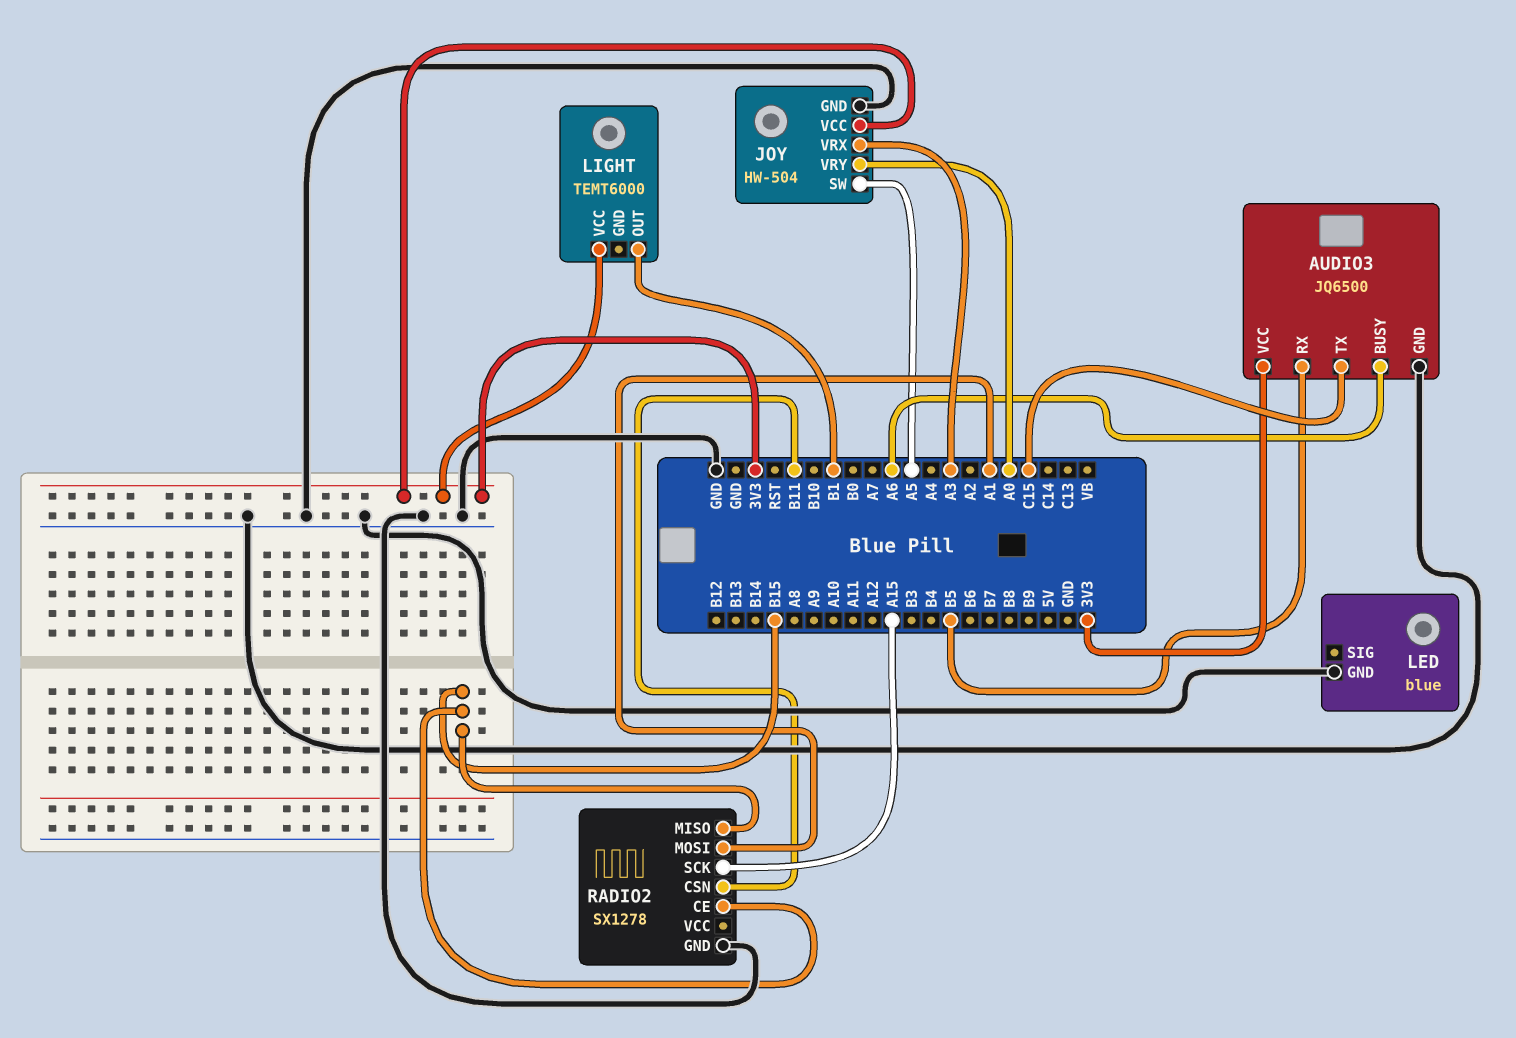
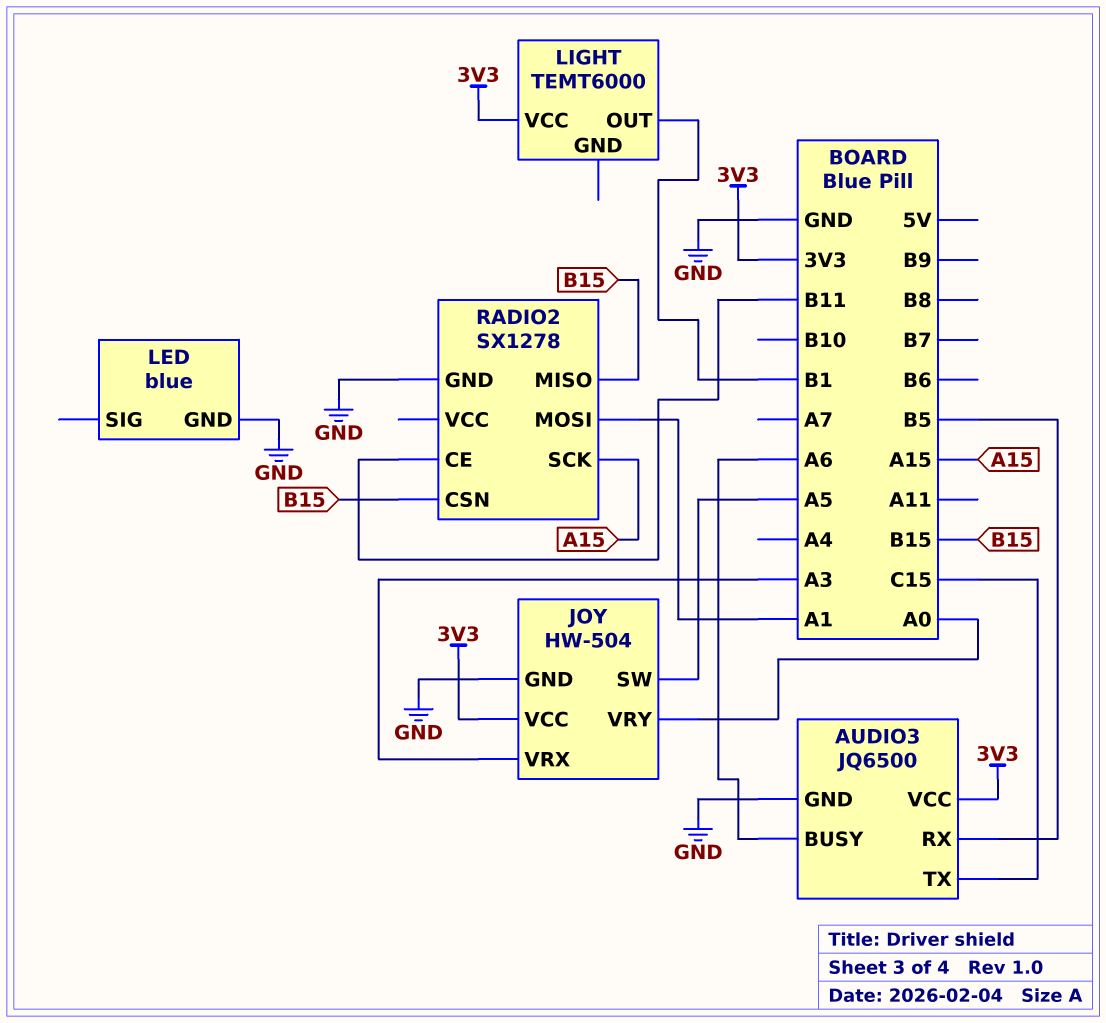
RADIO2 pin CE: B15 -> B11
RADIO2 pin CSN: B11 -> B15

